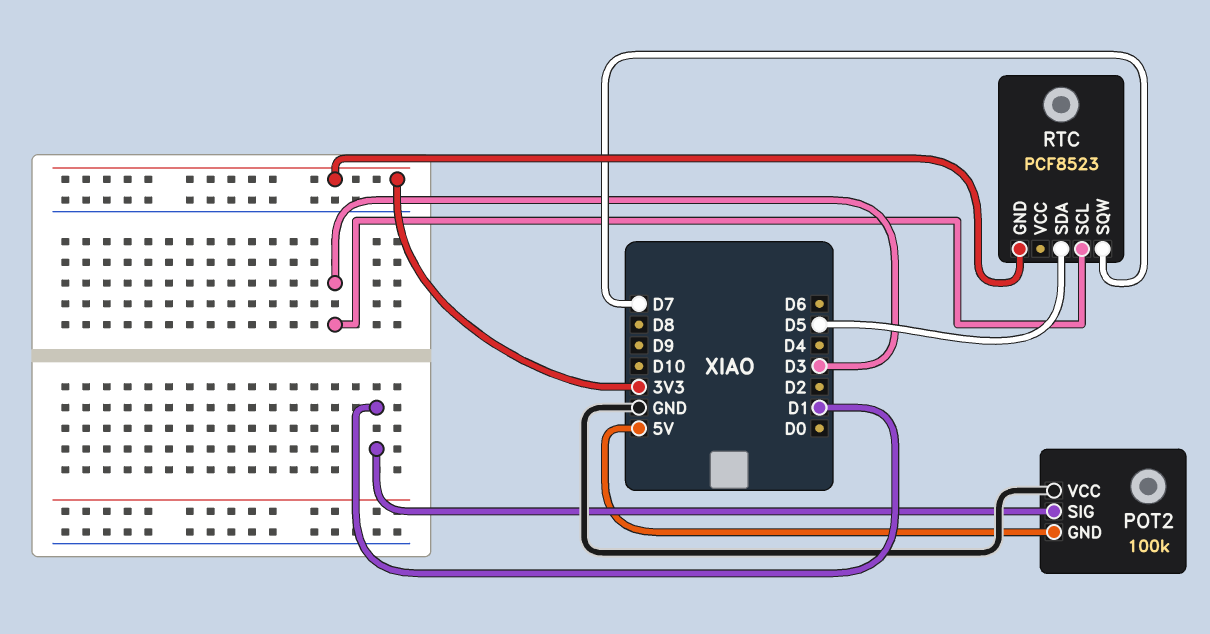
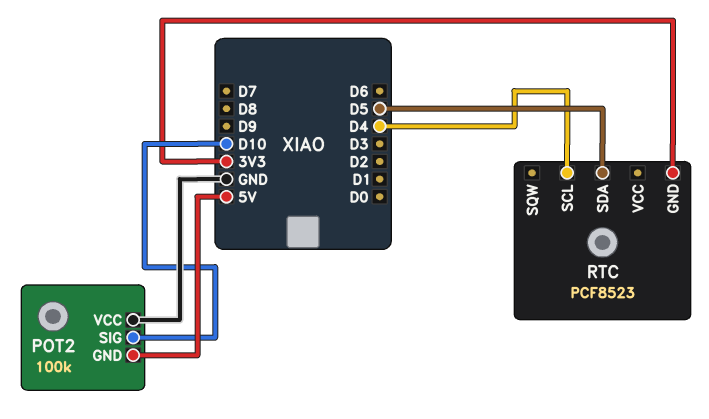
POT2 pin SIG: D1 -> D10
RTC pin SCL: D3 -> D4
RTC pin SQW: D7 -> none

